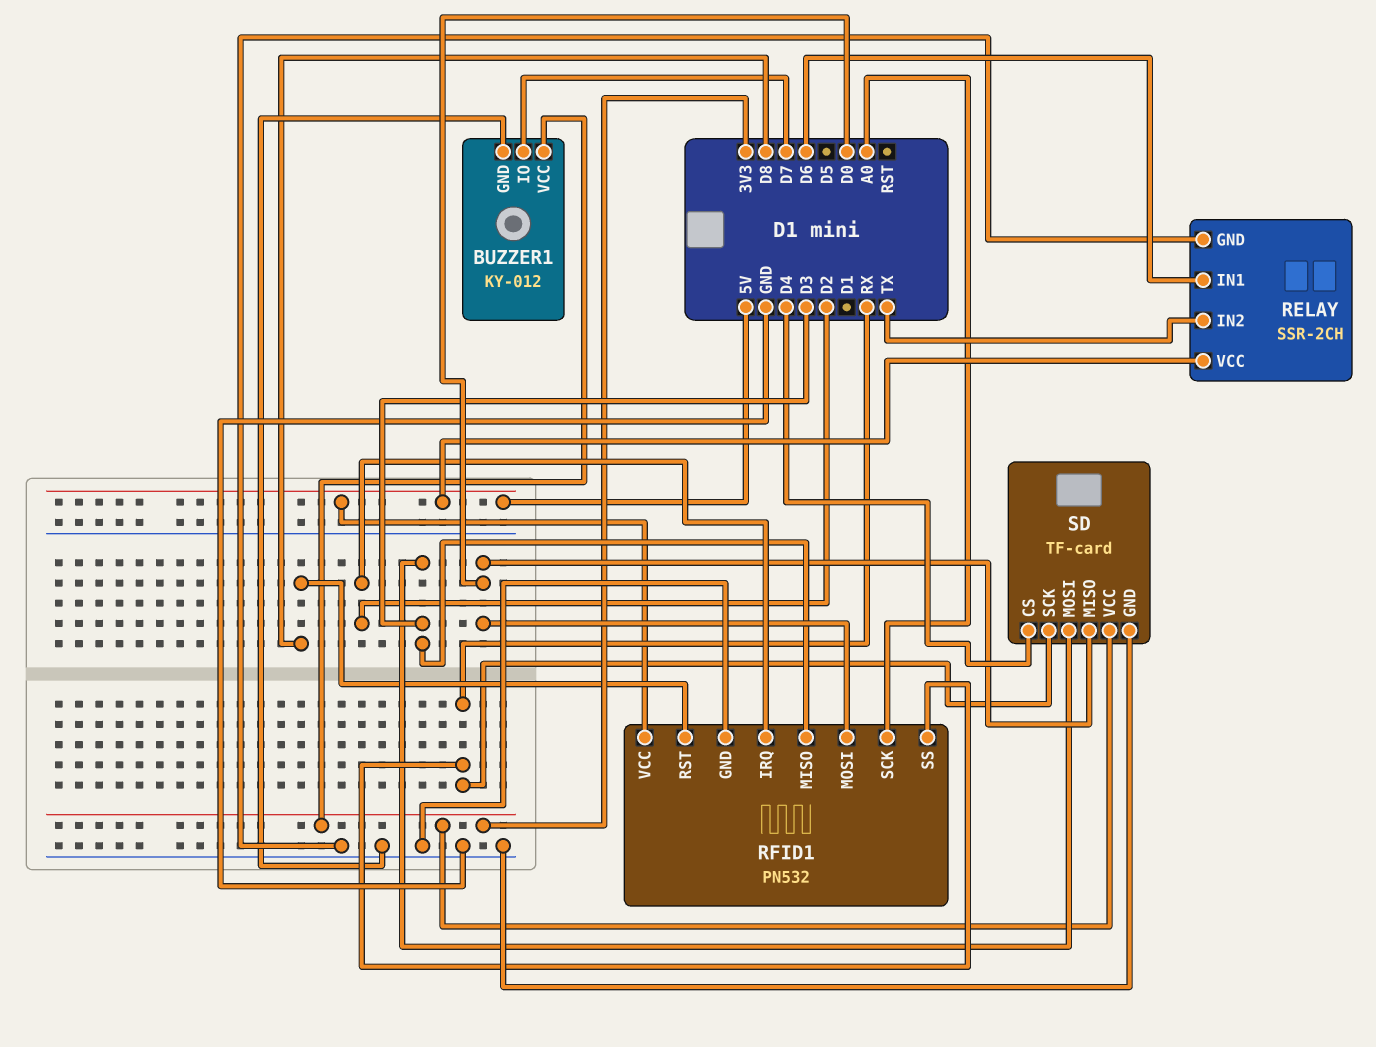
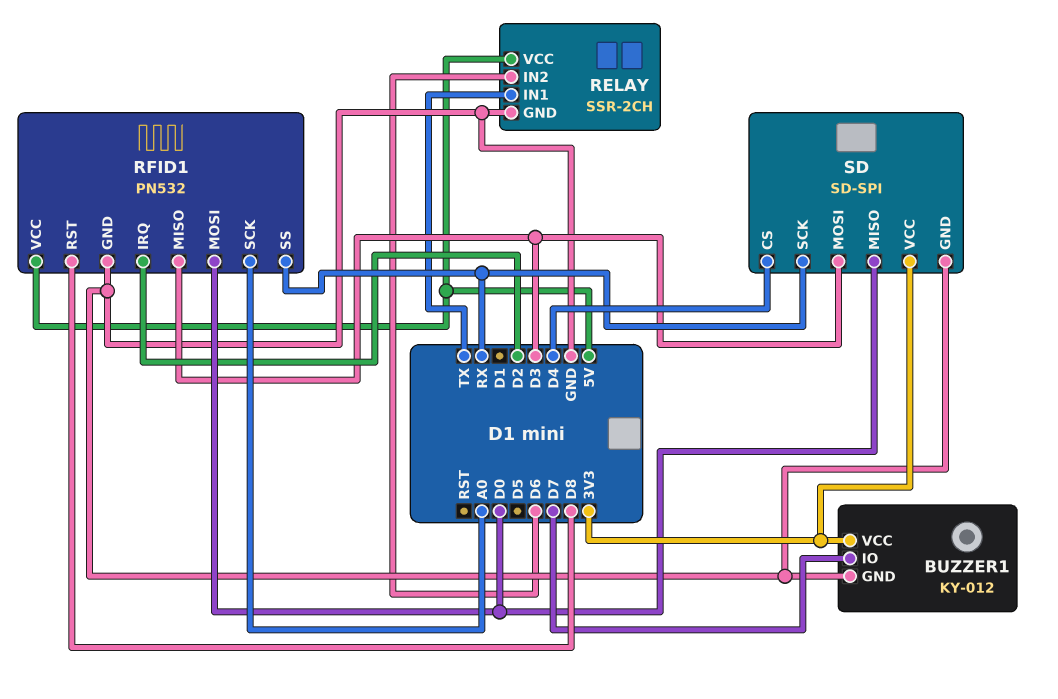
RELAY pin IN1: D6 -> TX
RELAY pin IN2: TX -> D6
SD: TF-card -> SD-SPI

